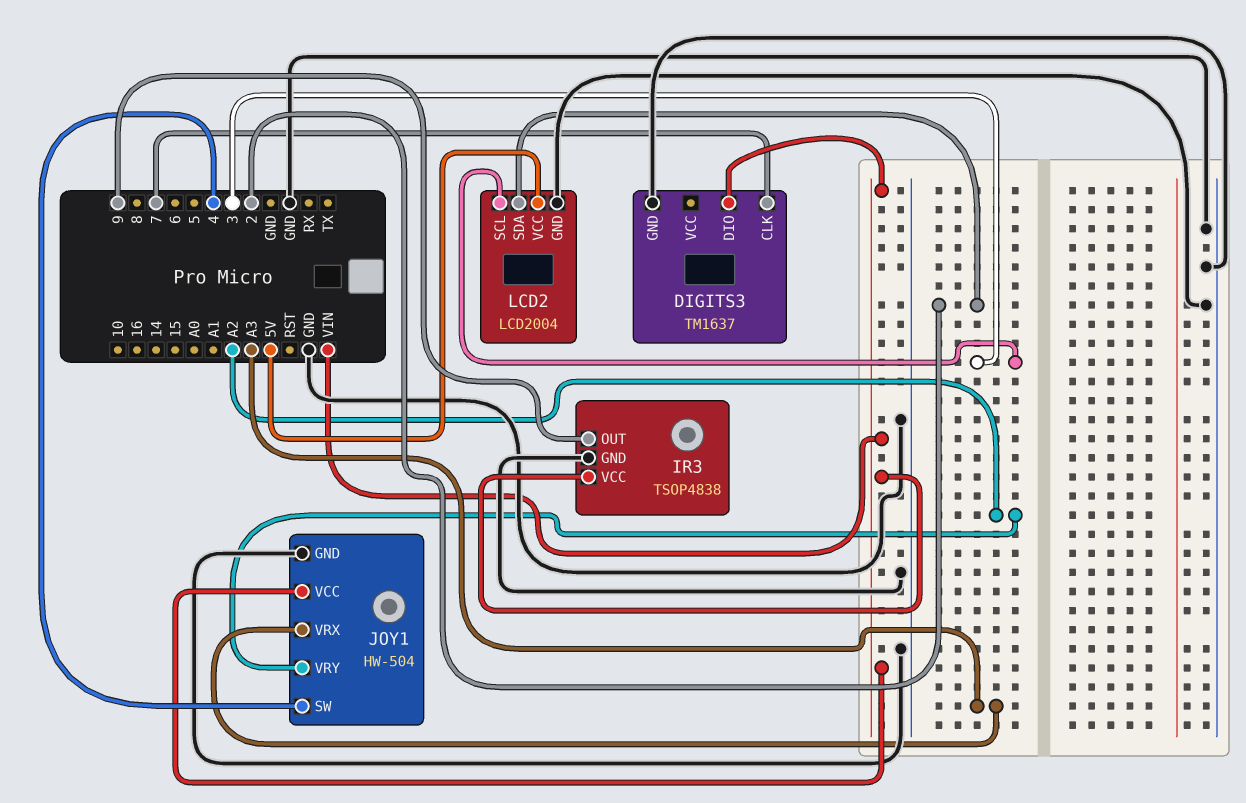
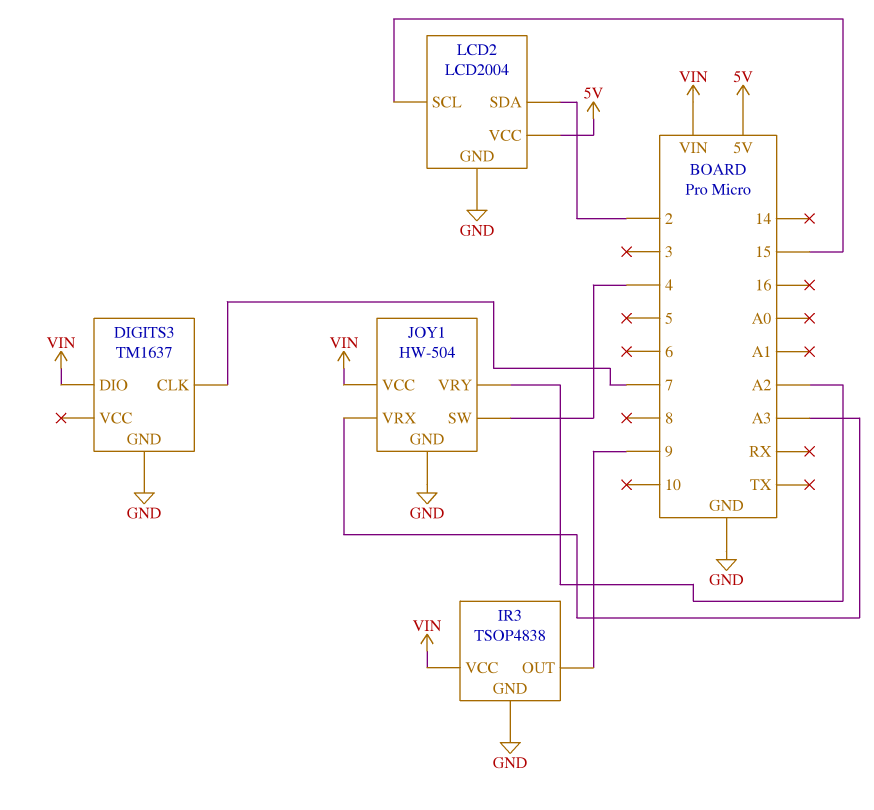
LCD2 pin SCL: 3 -> 15

